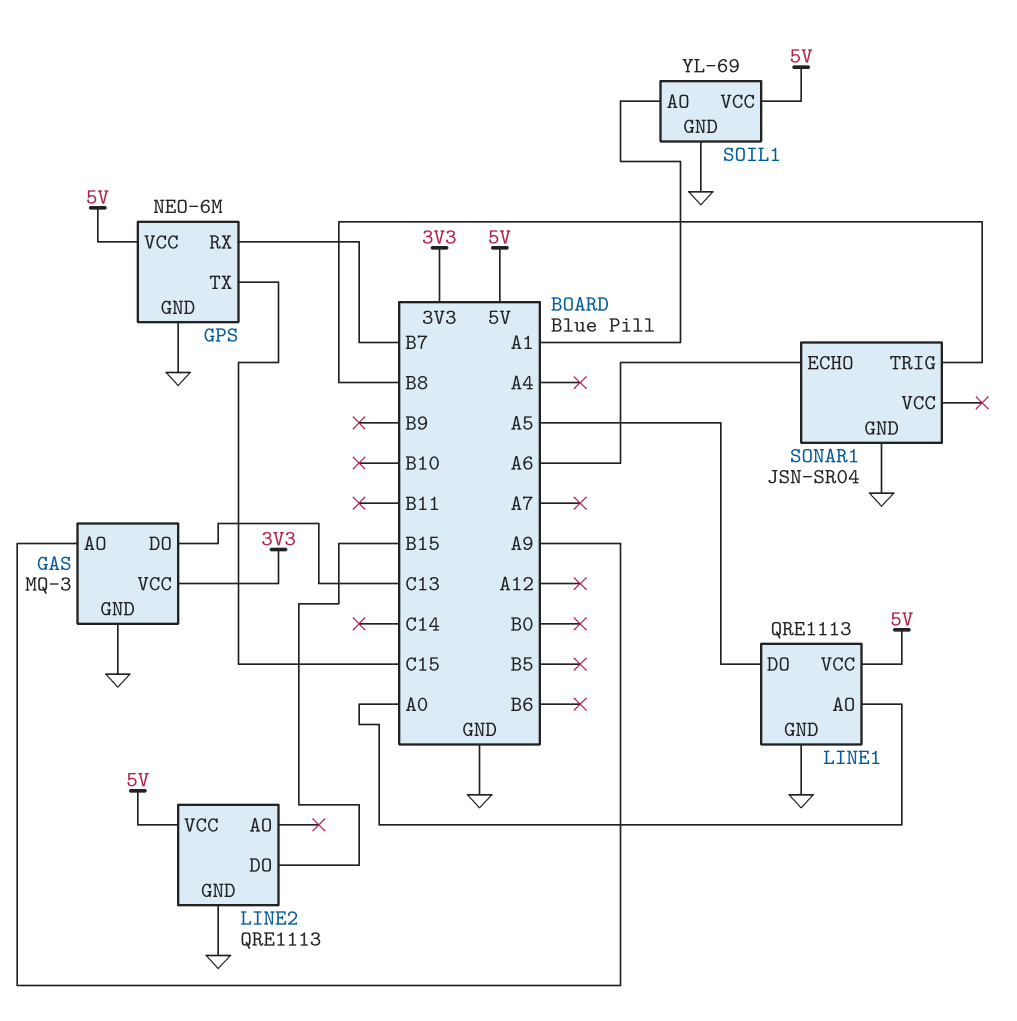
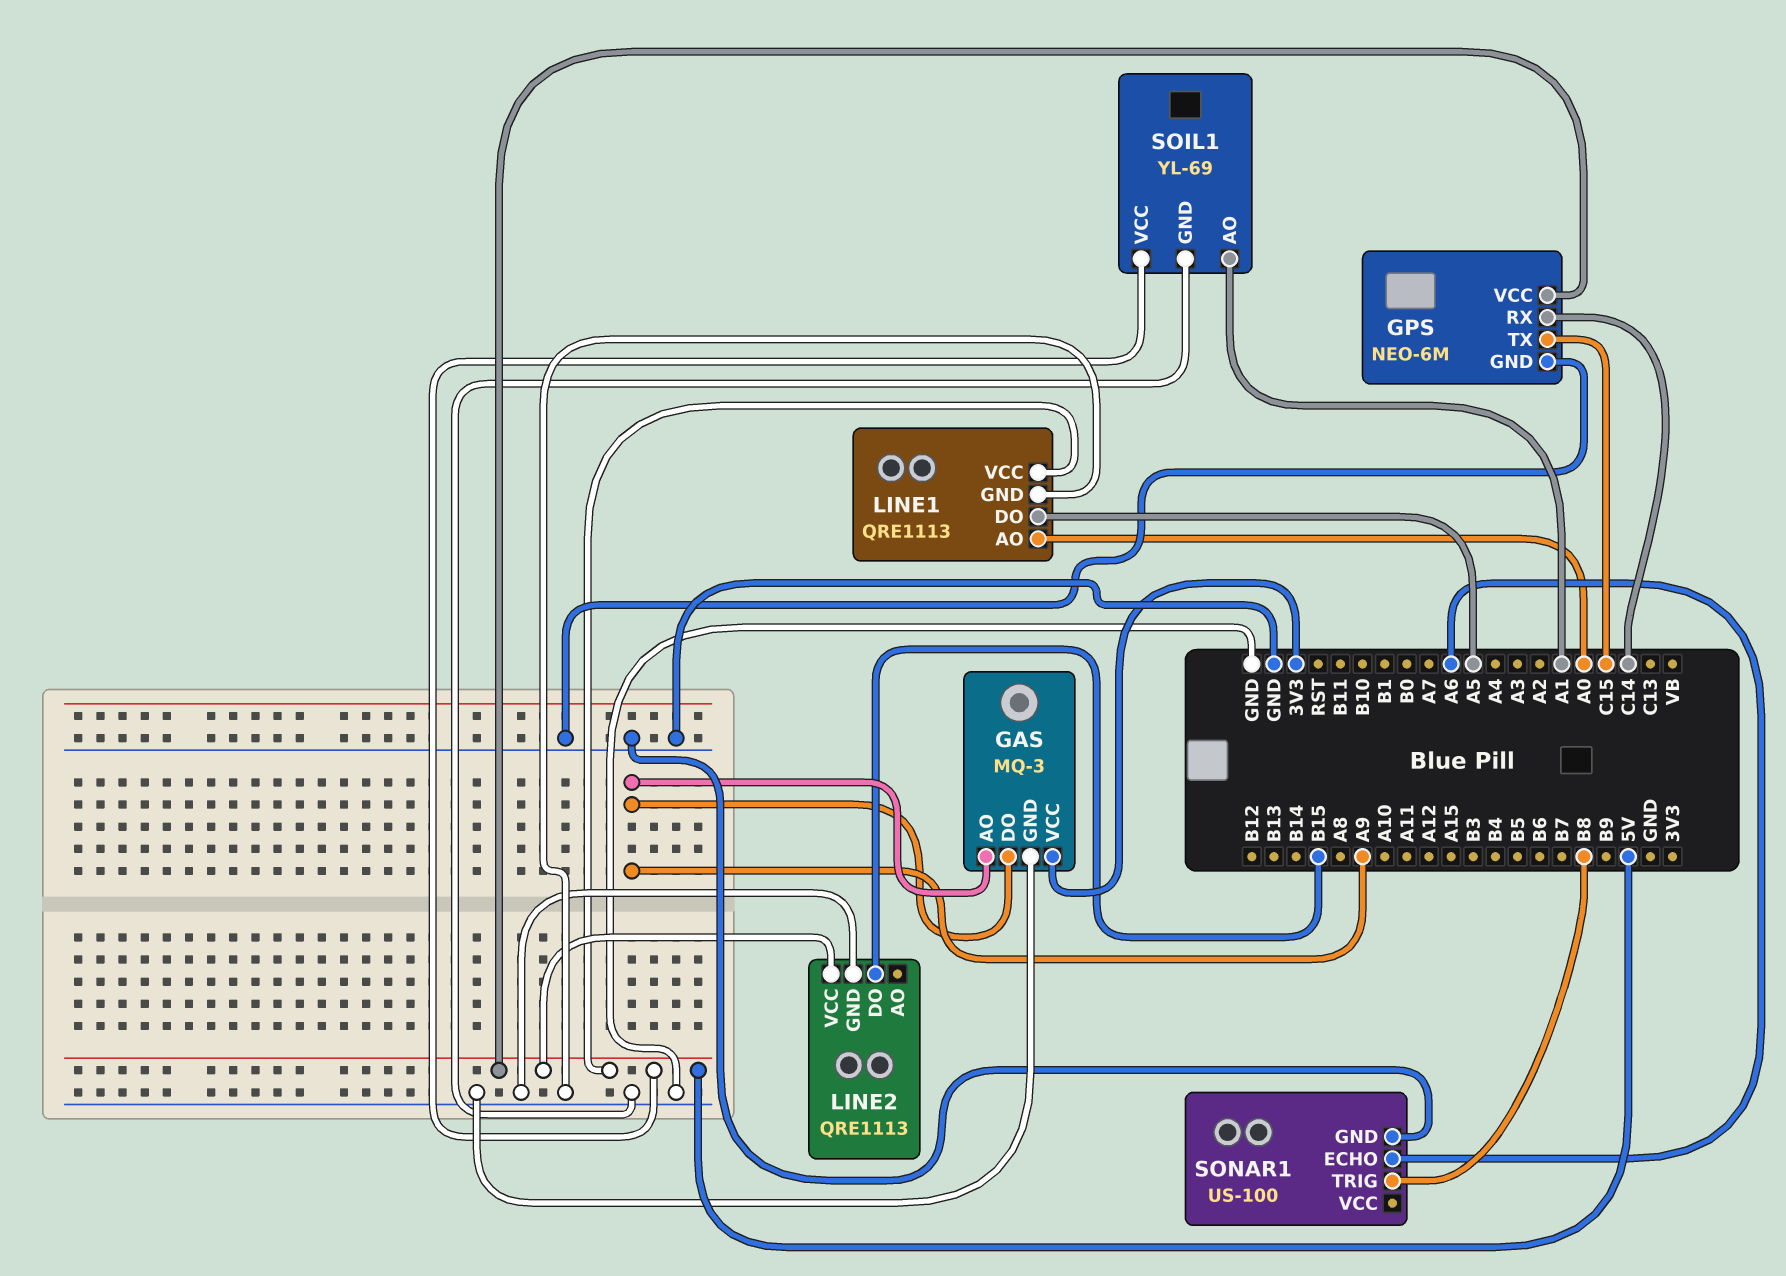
GAS pin DO: C13 -> A9
GPS pin RX: B7 -> C14
SONAR1: JSN-SR04 -> US-100

